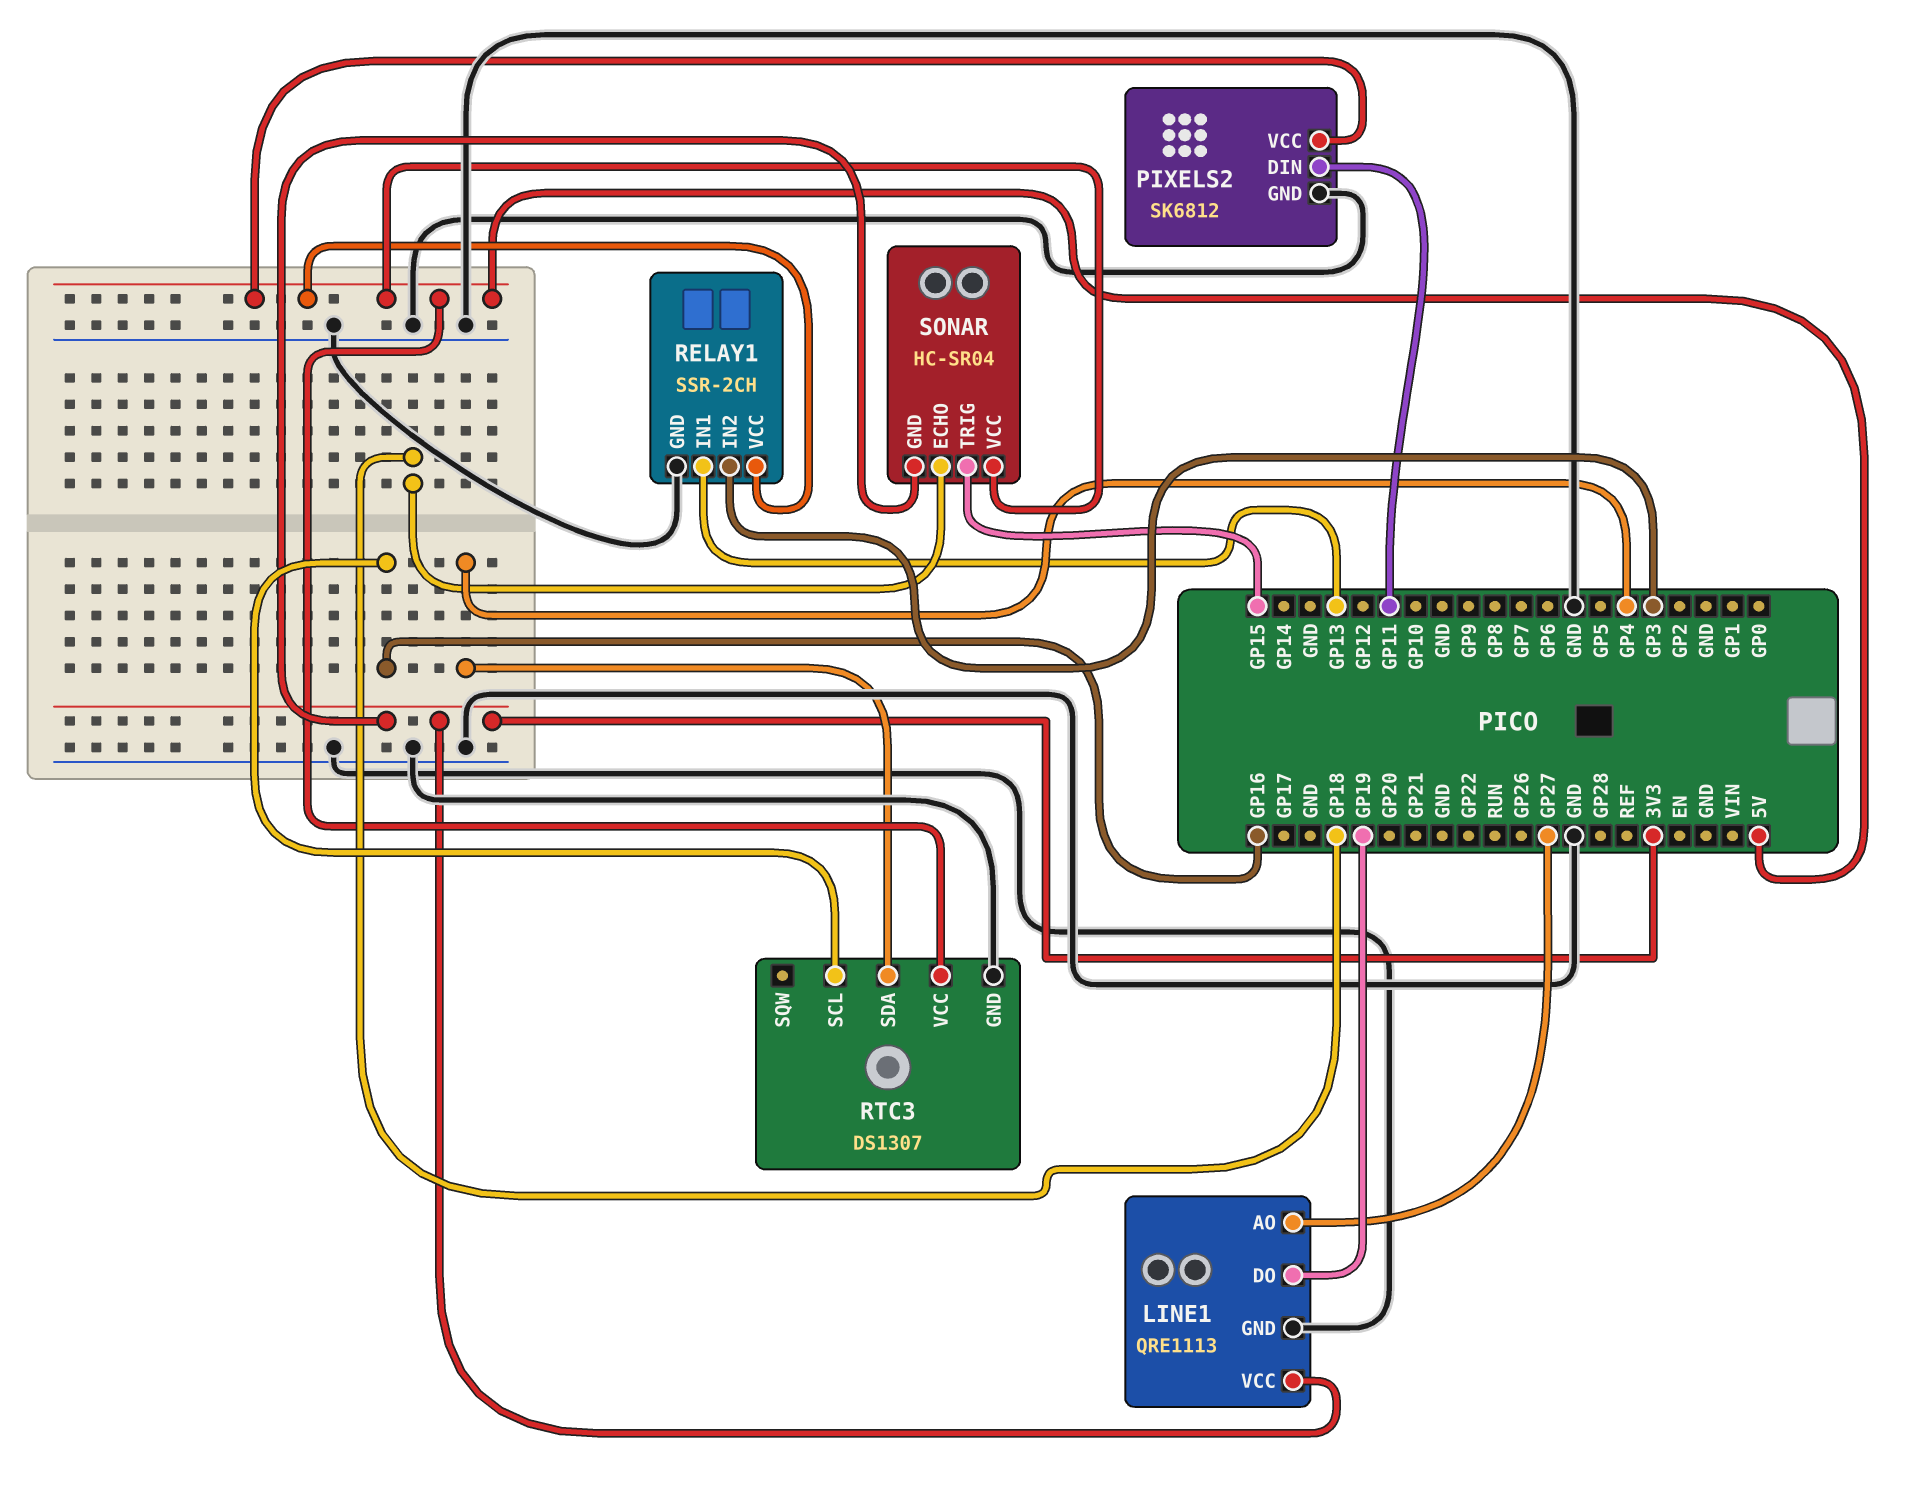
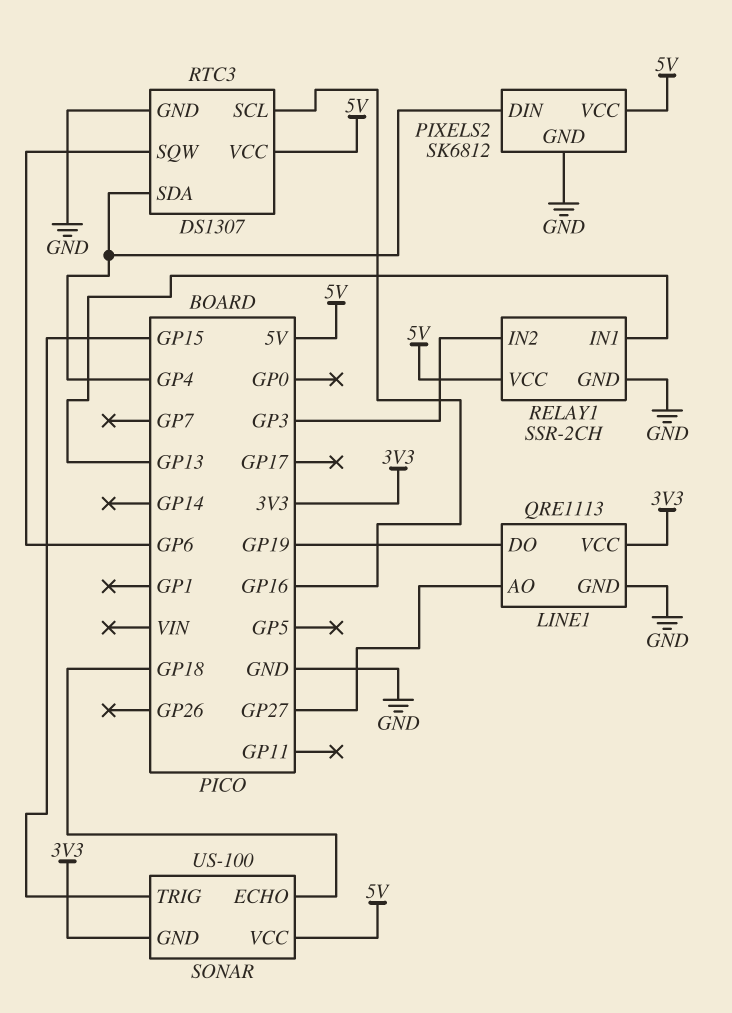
PIXELS2 pin DIN: GP11 -> GP4
RTC3 pin SQW: none -> GP6
SONAR: HC-SR04 -> US-100

